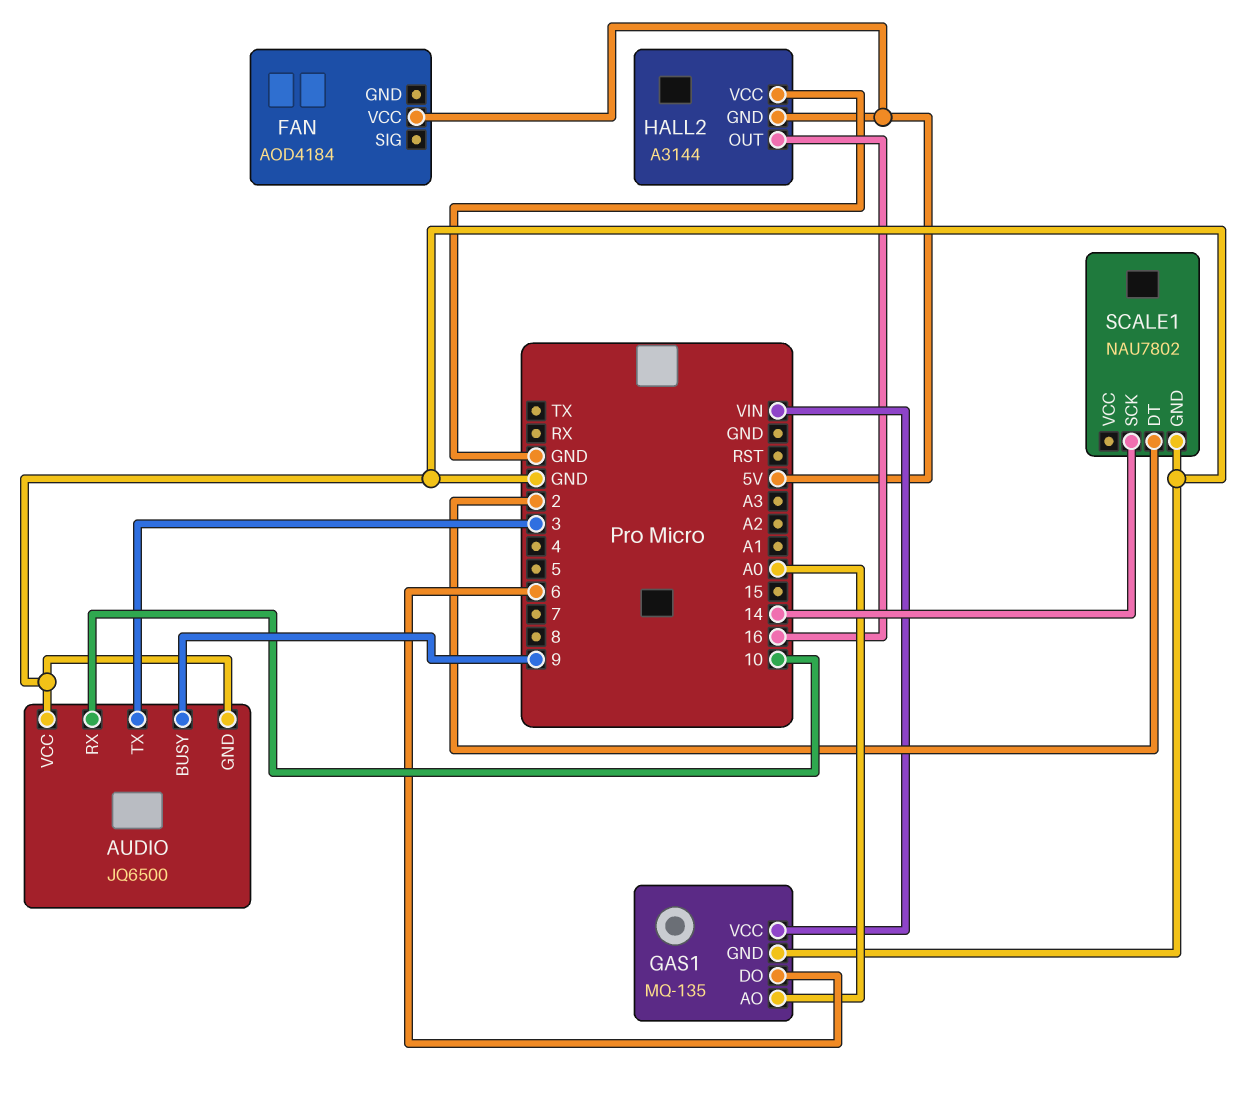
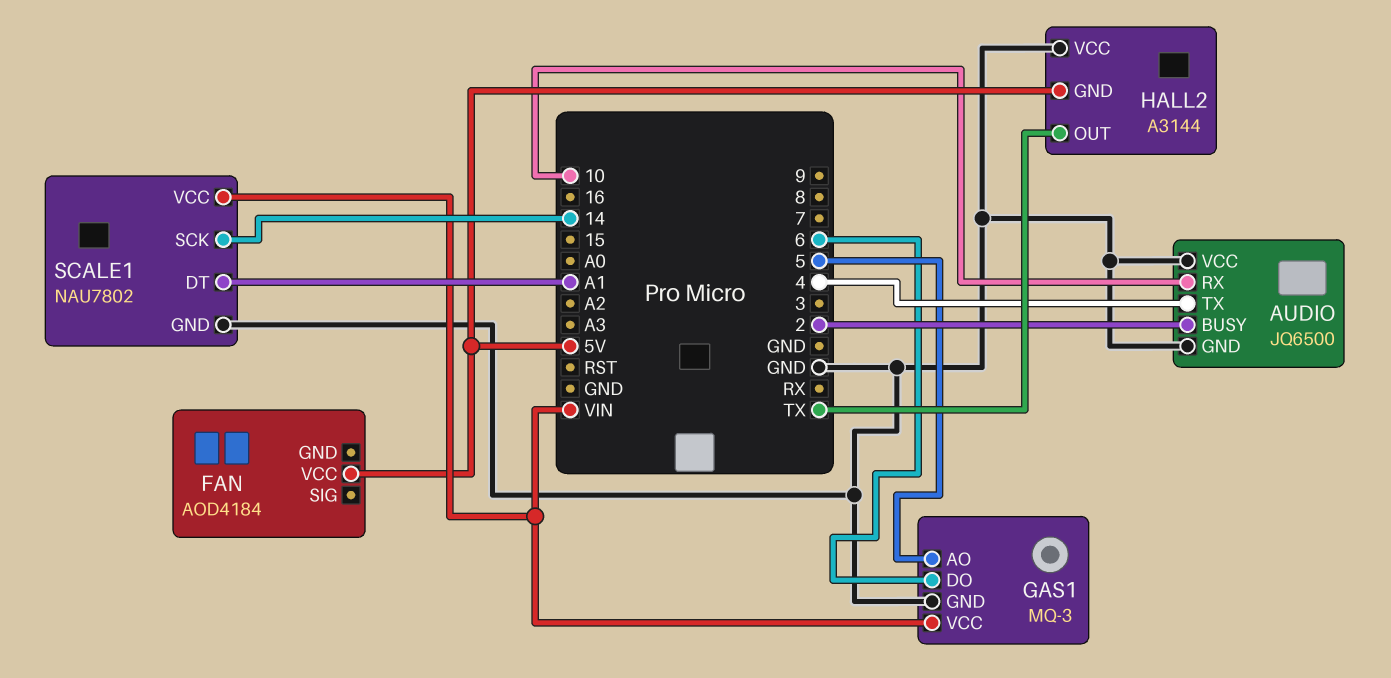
AUDIO pin BUSY: 9 -> 2
AUDIO pin TX: 3 -> 4
GAS1: MQ-135 -> MQ-3
GAS1 pin AO: A0 -> 5
HALL2 pin OUT: 16 -> TX
SCALE1 pin DT: 2 -> A1
SCALE1 pin VCC: none -> VIN

